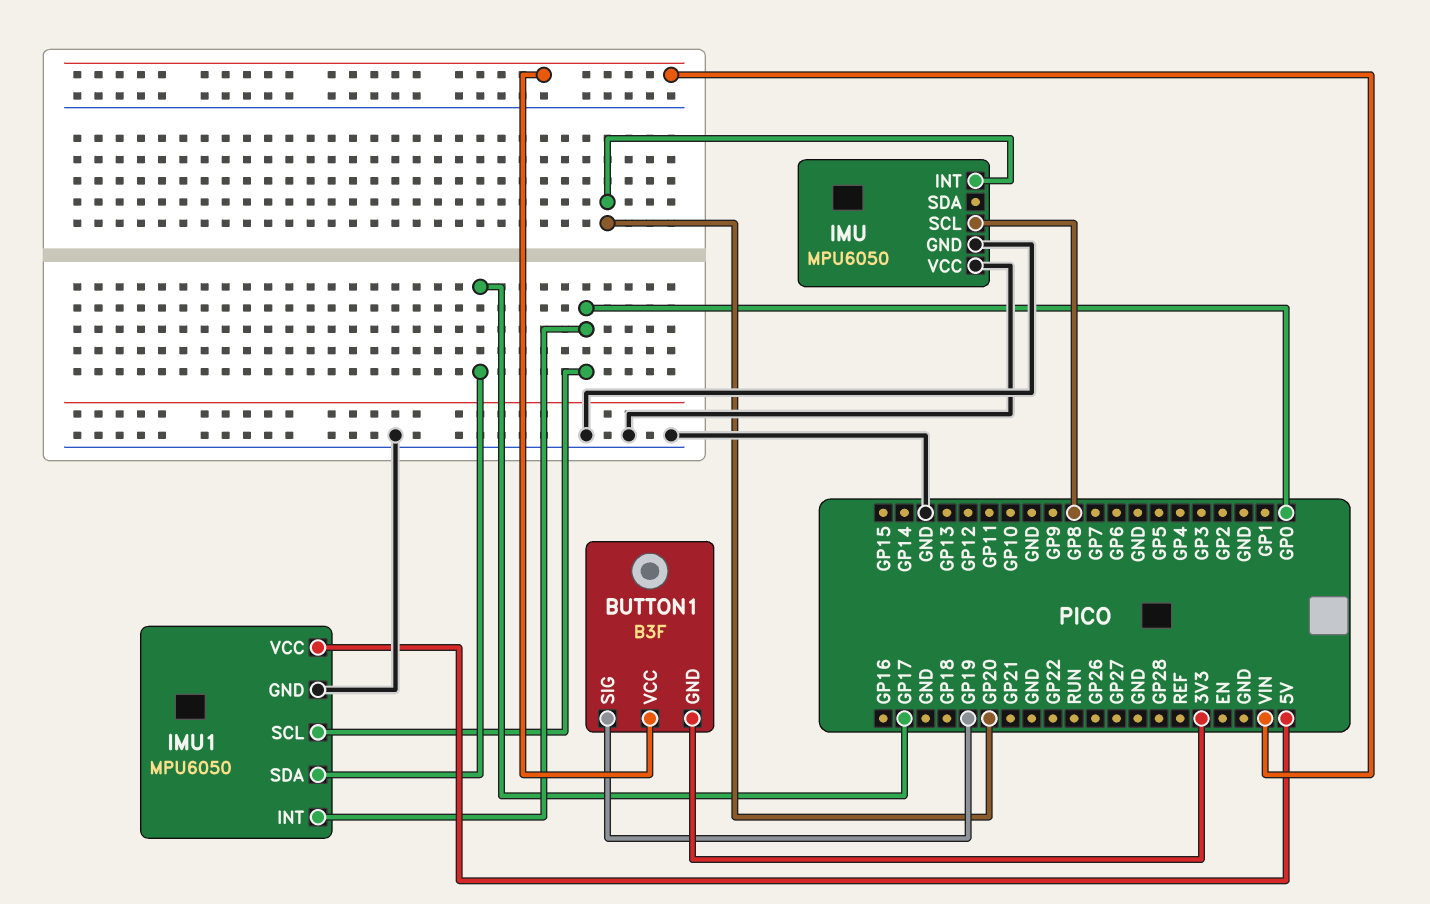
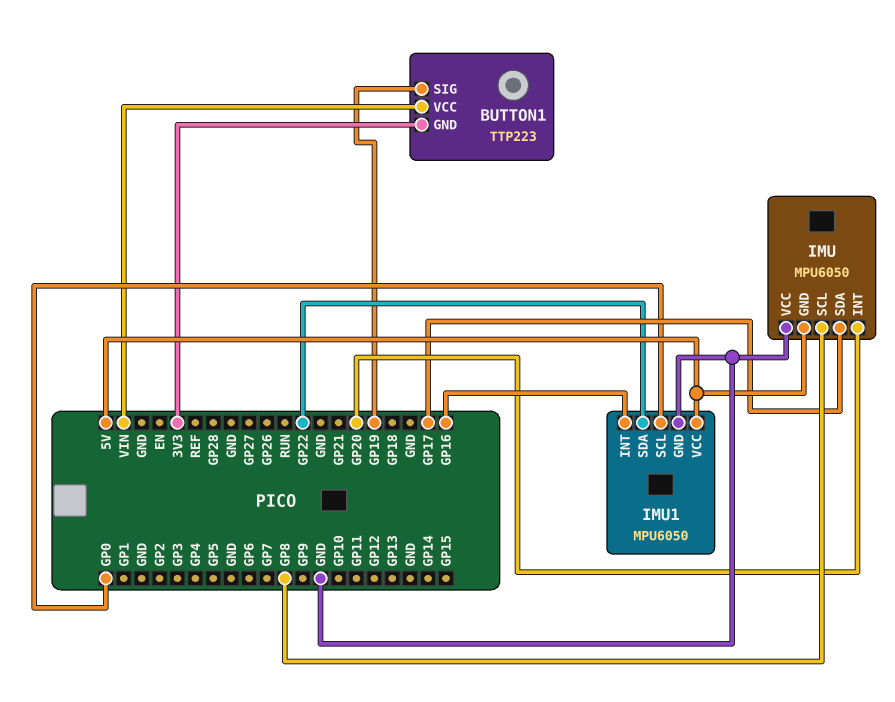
BUTTON1: B3F -> TTP223
IMU pin GND: GND -> 5V
IMU pin SDA: none -> GP17
IMU1 pin INT: GP0 -> GP16
IMU1 pin SDA: GP17 -> GP22

